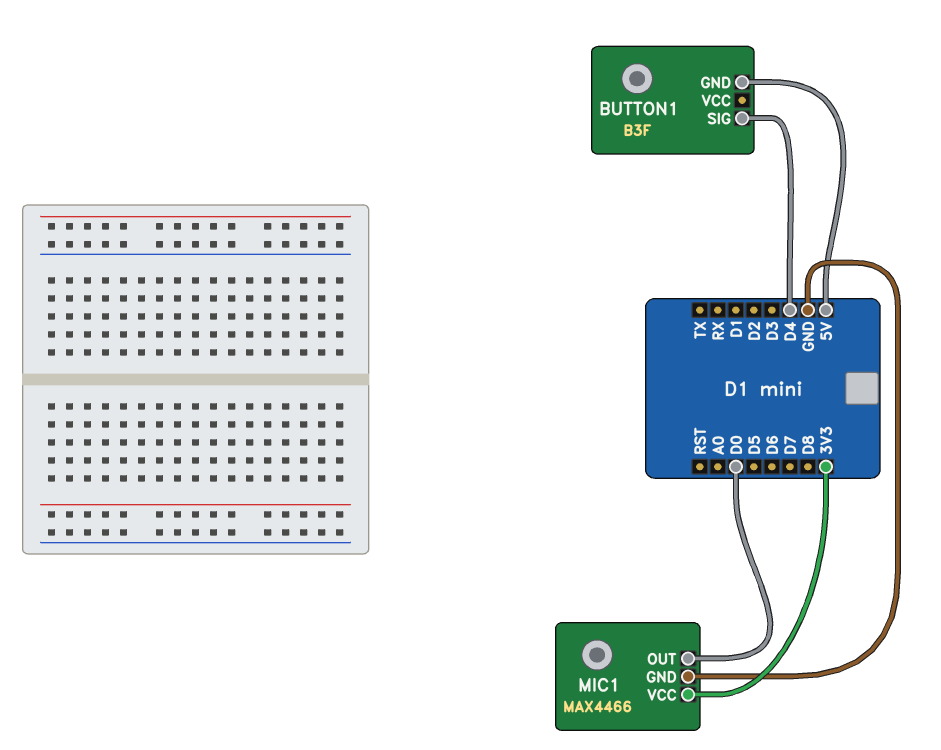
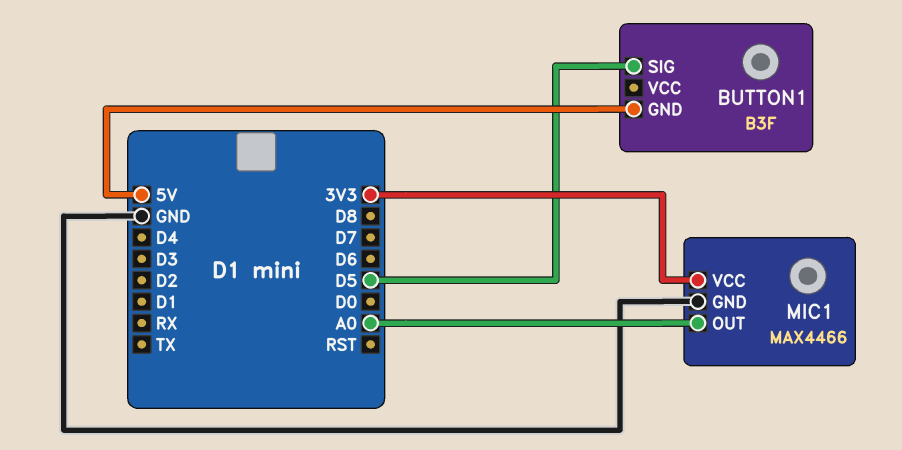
BUTTON1 pin SIG: D4 -> D5
MIC1 pin OUT: D0 -> A0

